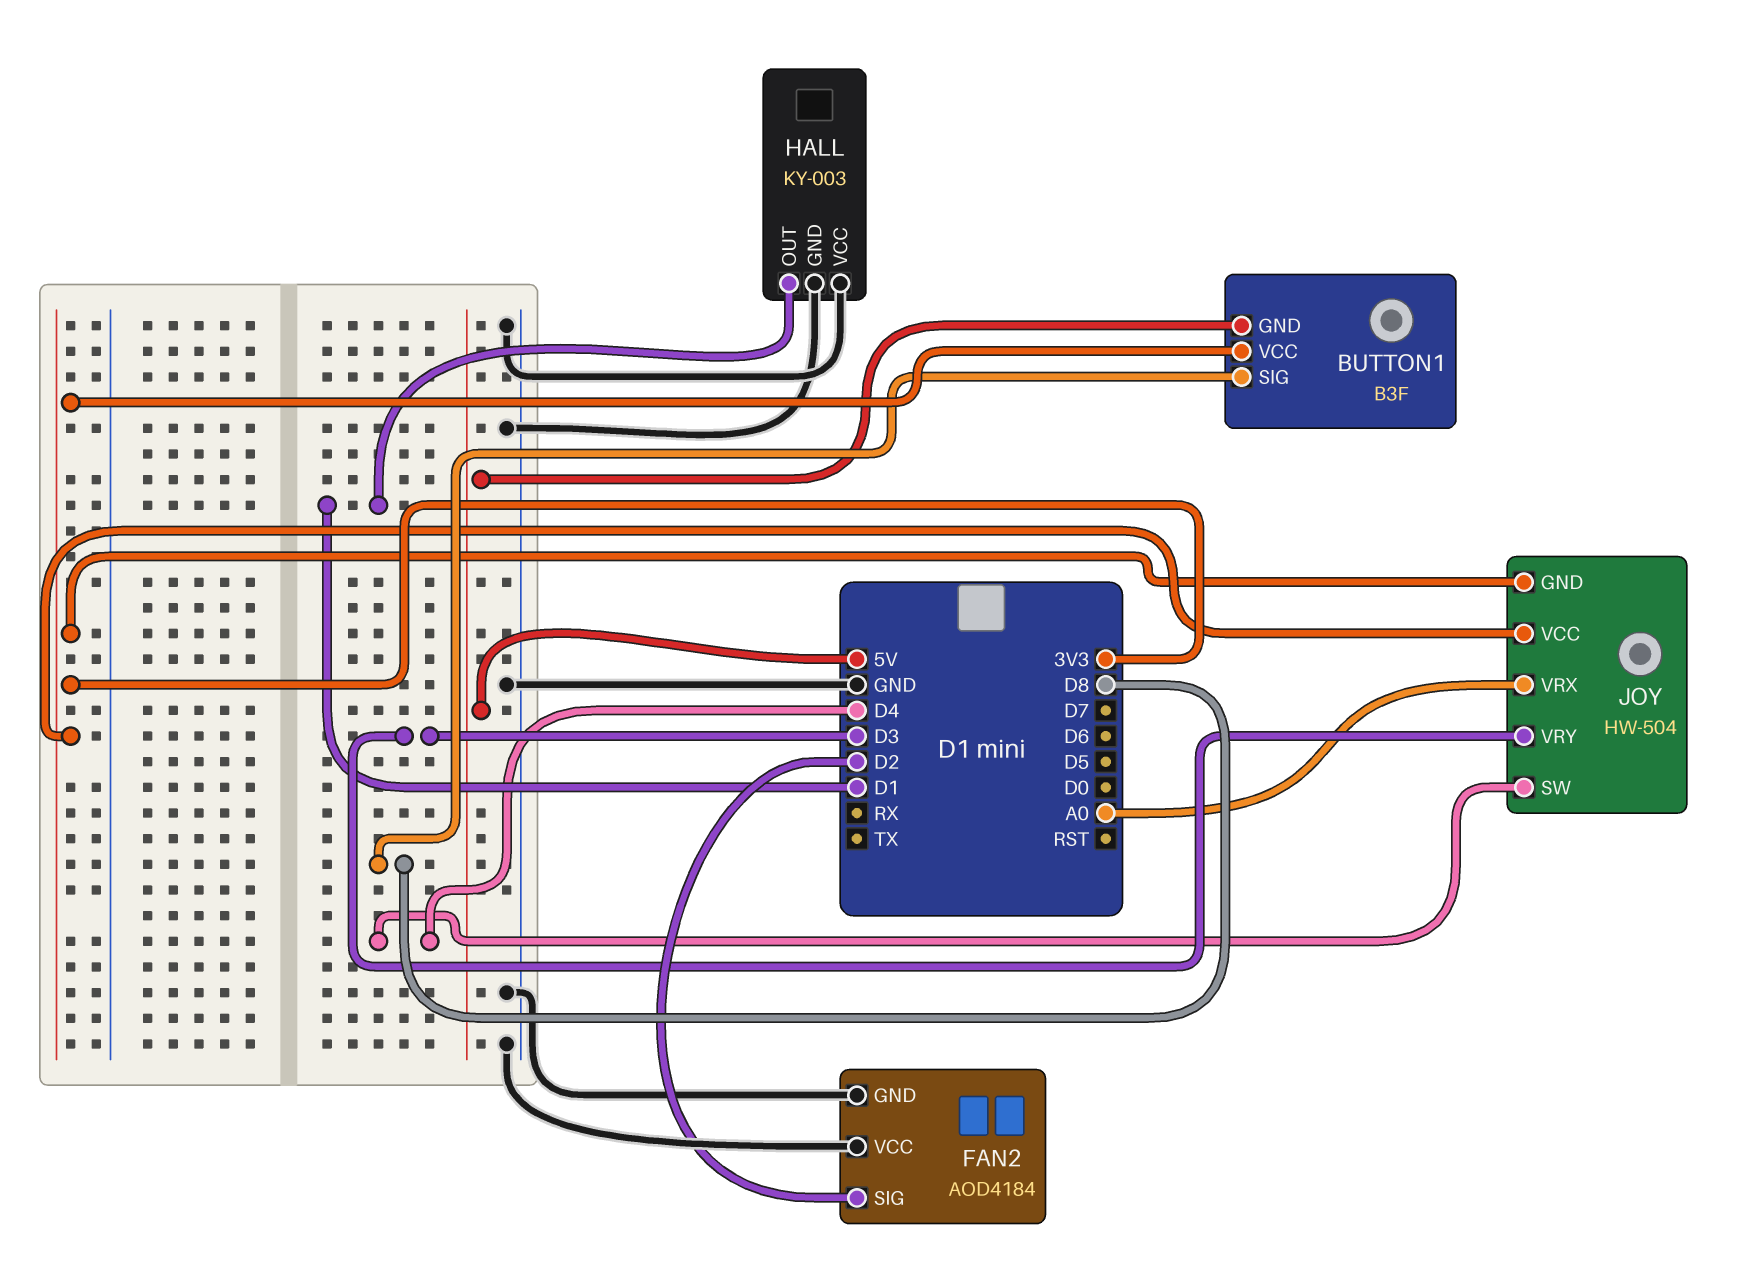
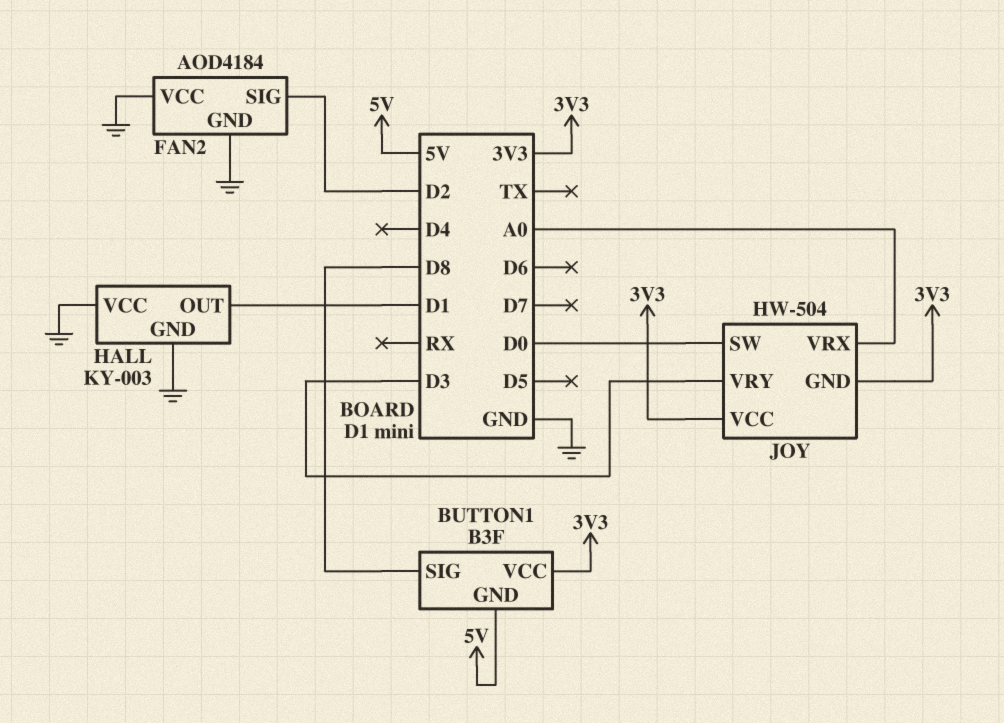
JOY pin SW: D4 -> D0

